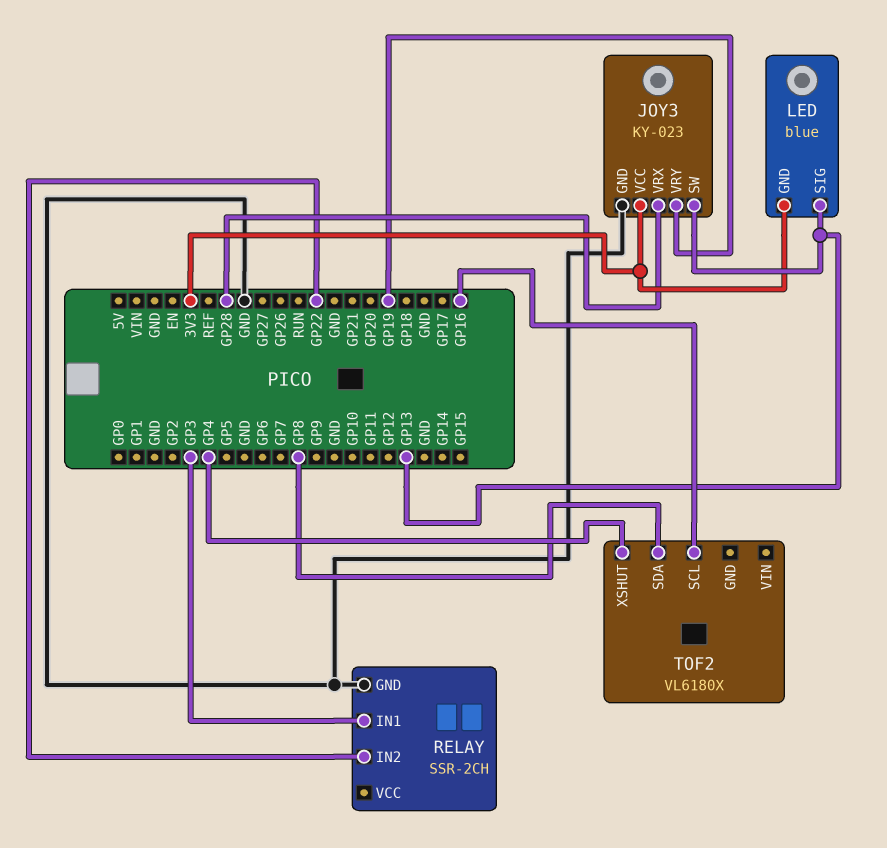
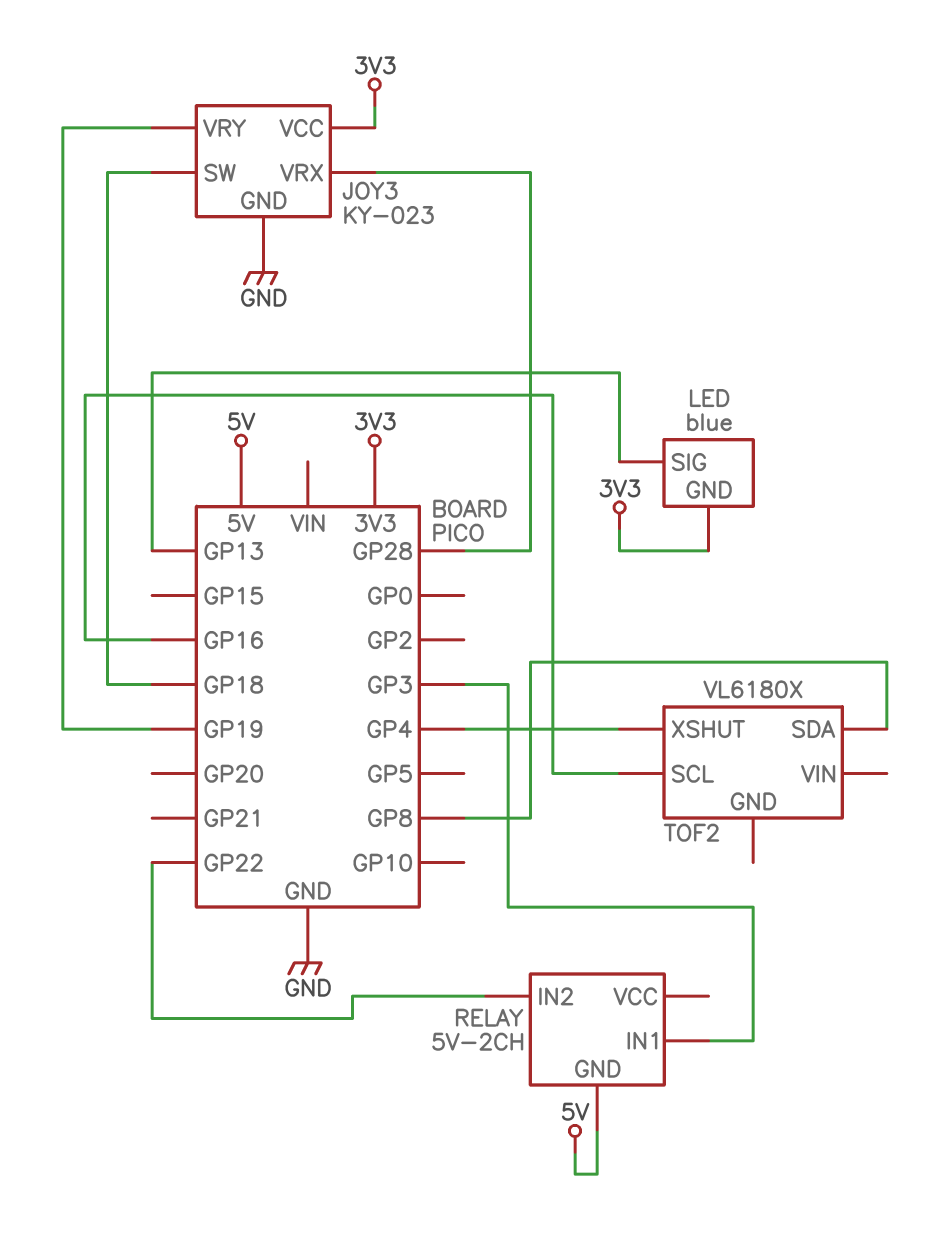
JOY3 pin SW: GP13 -> GP18
RELAY: SSR-2CH -> 5V-2CH
RELAY pin GND: GND -> 5V

